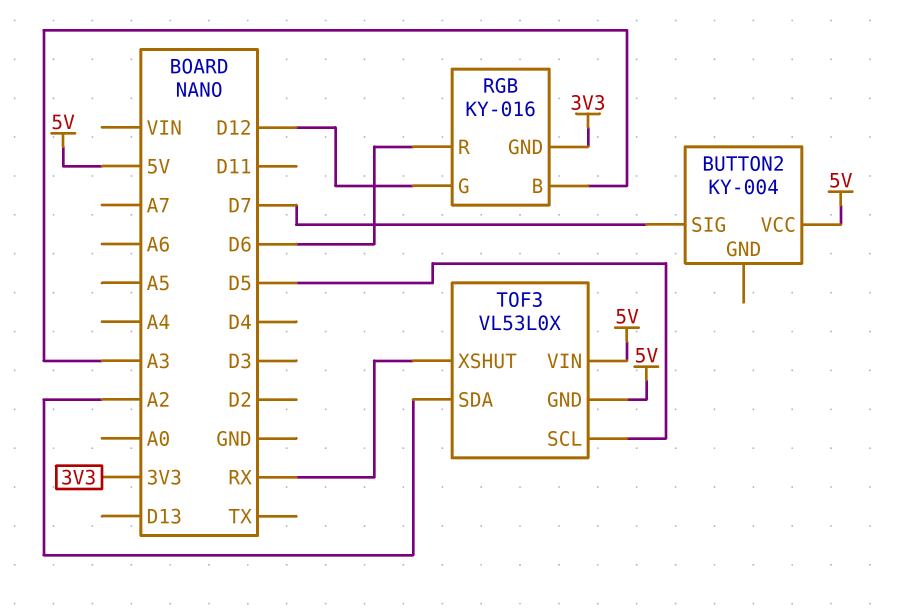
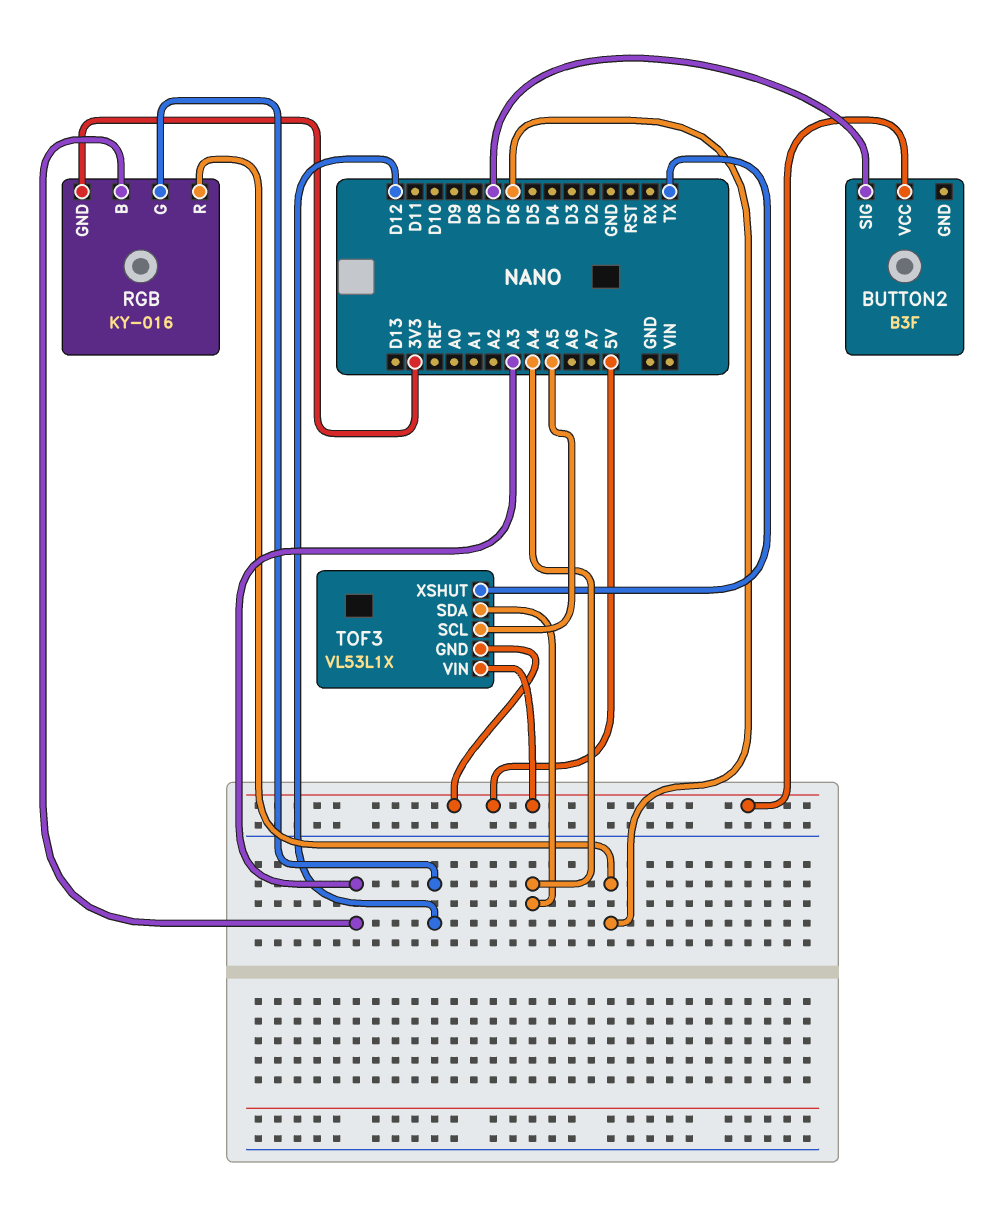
BUTTON2: KY-004 -> B3F
TOF3: VL53L0X -> VL53L1X
TOF3 pin SCL: D5 -> A5
TOF3 pin SDA: A2 -> A4
TOF3 pin XSHUT: RX -> TX

